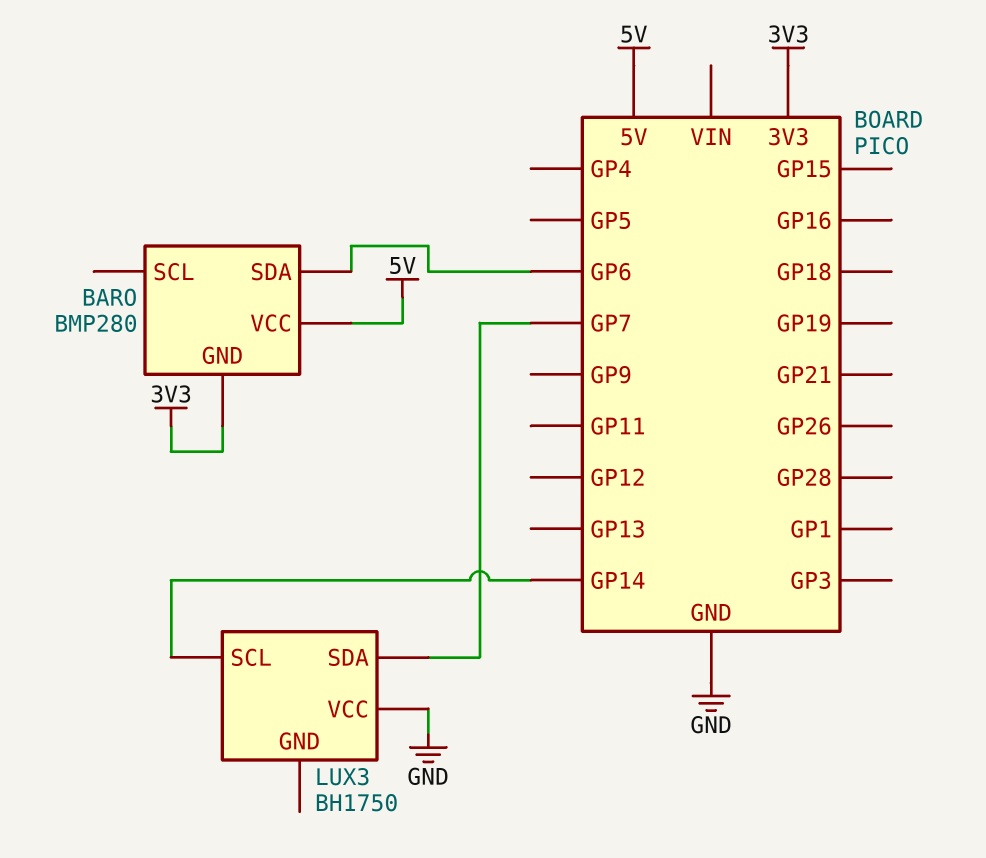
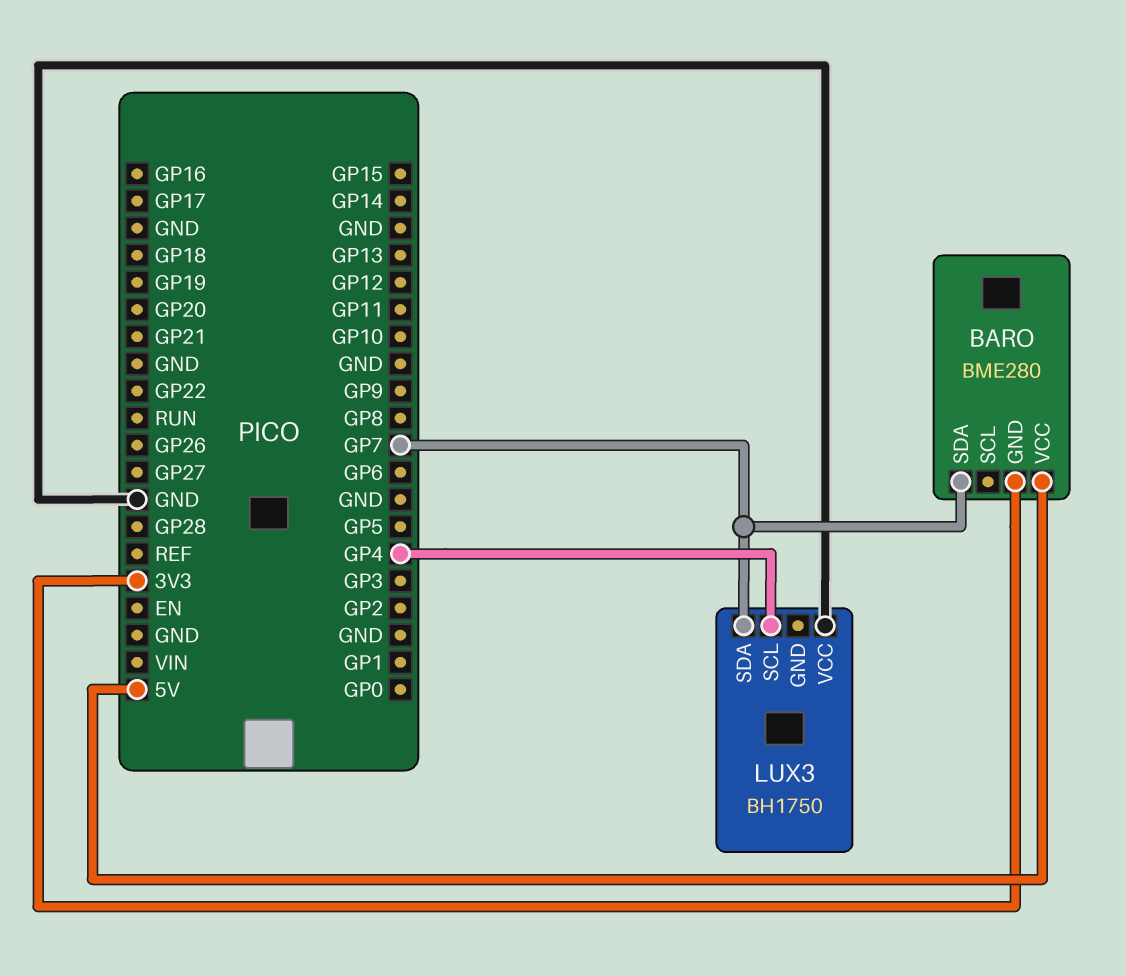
BARO: BMP280 -> BME280
BARO pin SDA: GP6 -> GP7
LUX3 pin SCL: GP14 -> GP4

